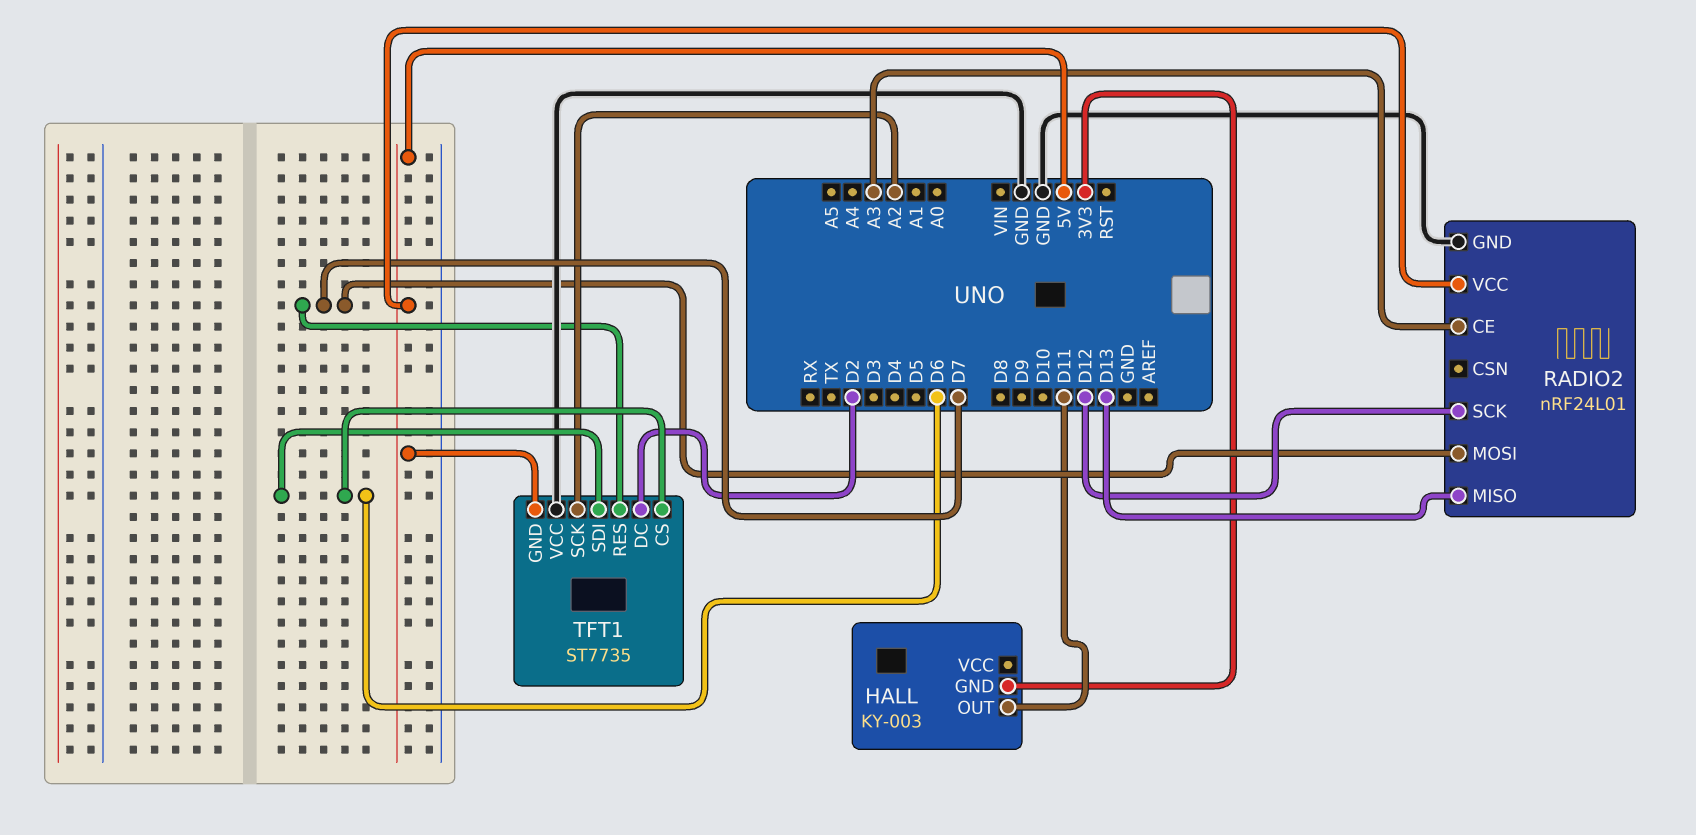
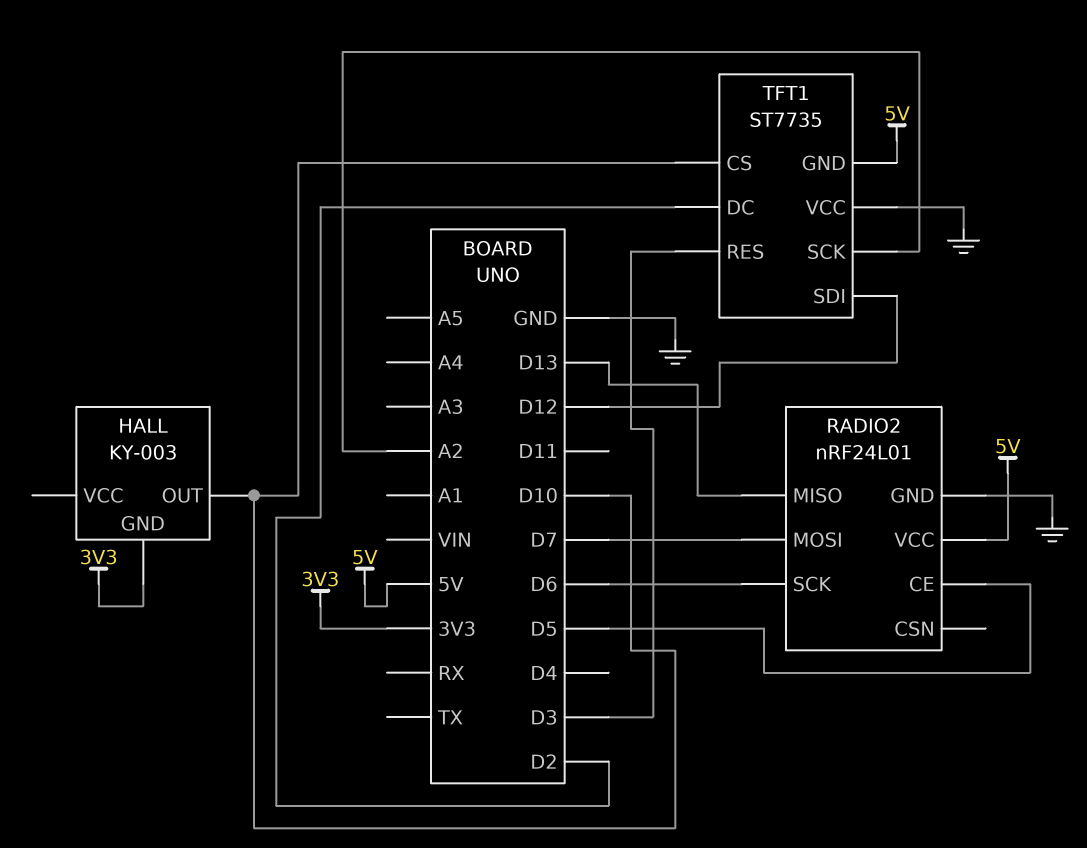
HALL pin OUT: D11 -> D10
RADIO2 pin CE: A3 -> D5
RADIO2 pin SCK: D12 -> D6
TFT1 pin CS: D6 -> D10
TFT1 pin RES: D7 -> D3
TFT1 pin SDI: D6 -> D12

